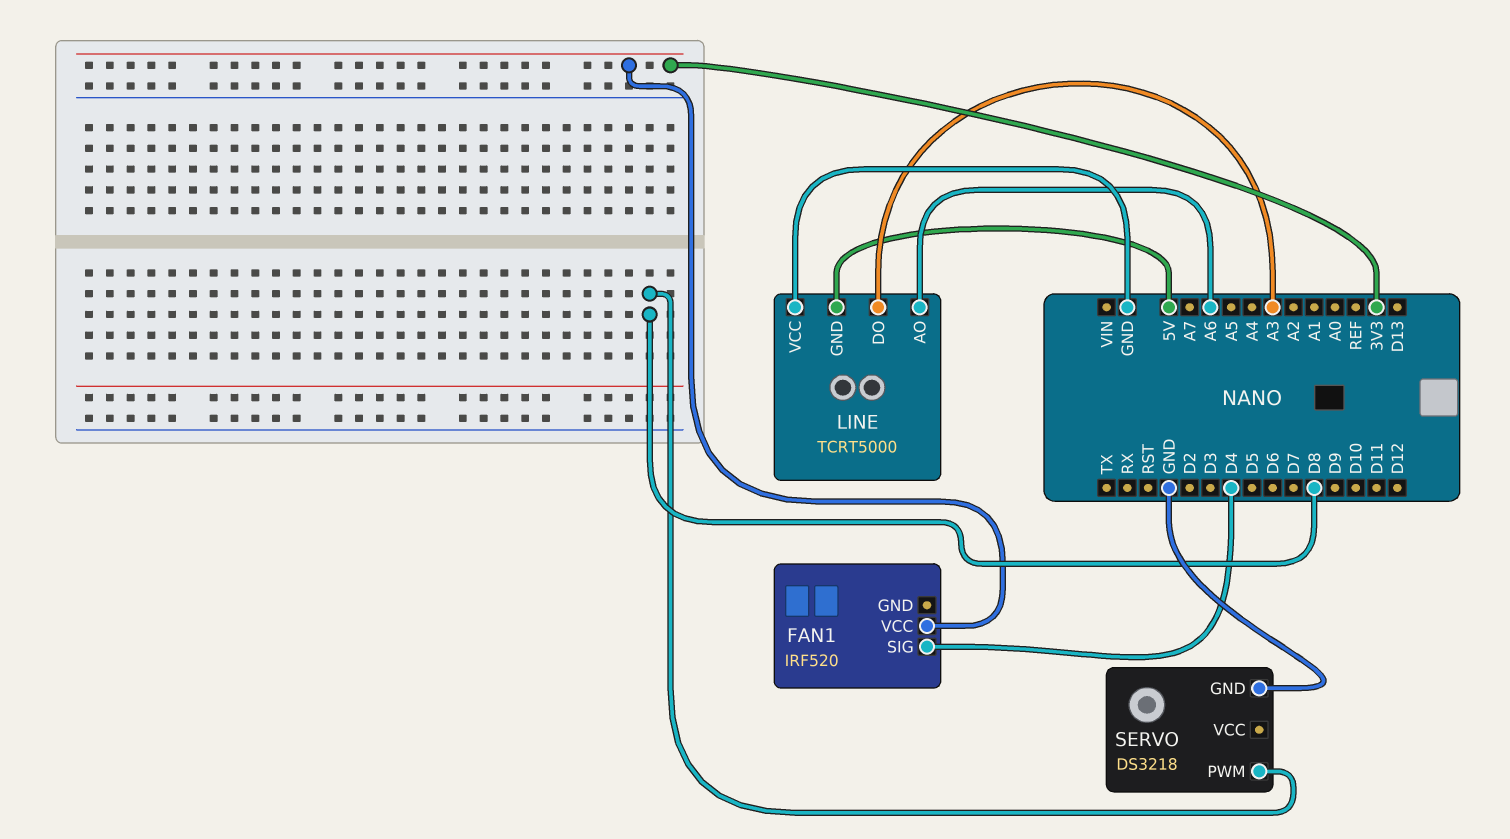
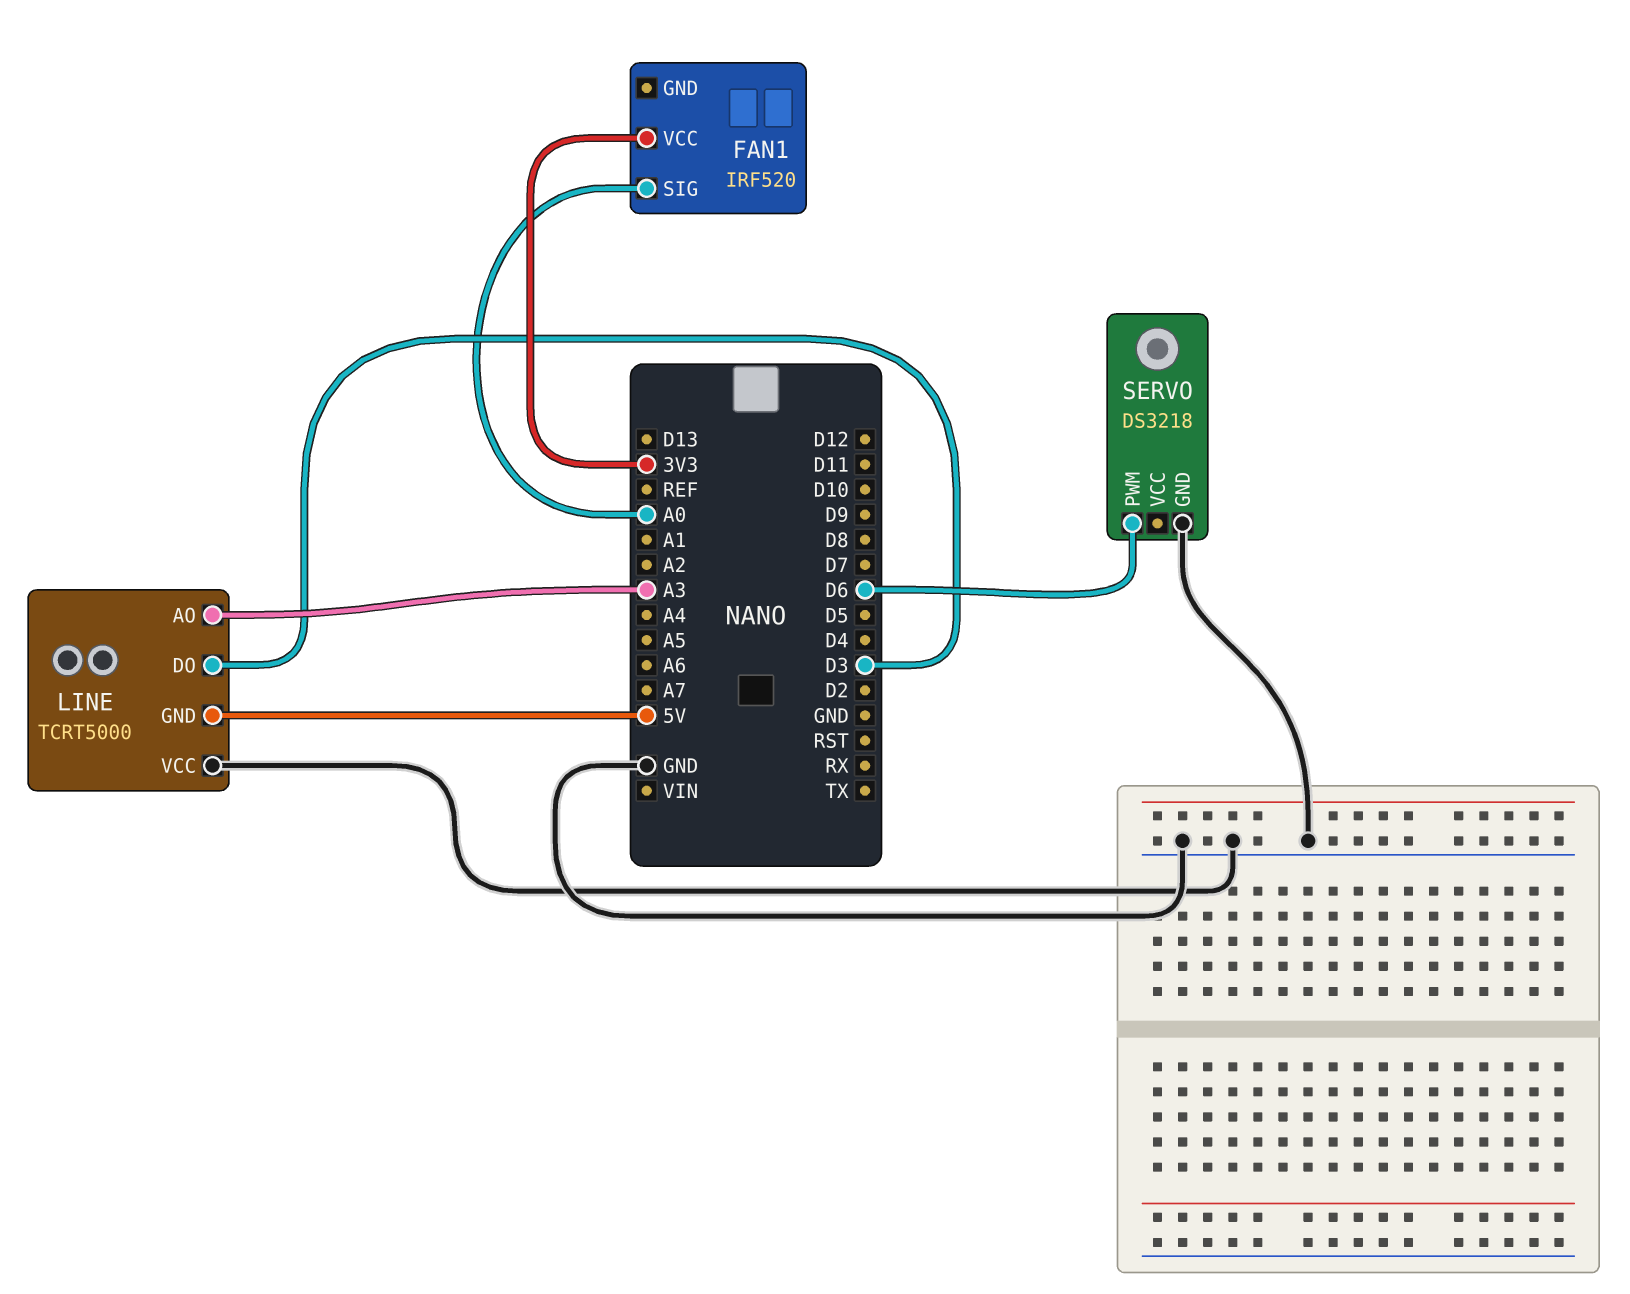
FAN1 pin SIG: D4 -> A0
LINE pin AO: A6 -> A3
LINE pin DO: A3 -> D3
SERVO pin PWM: D8 -> D6

